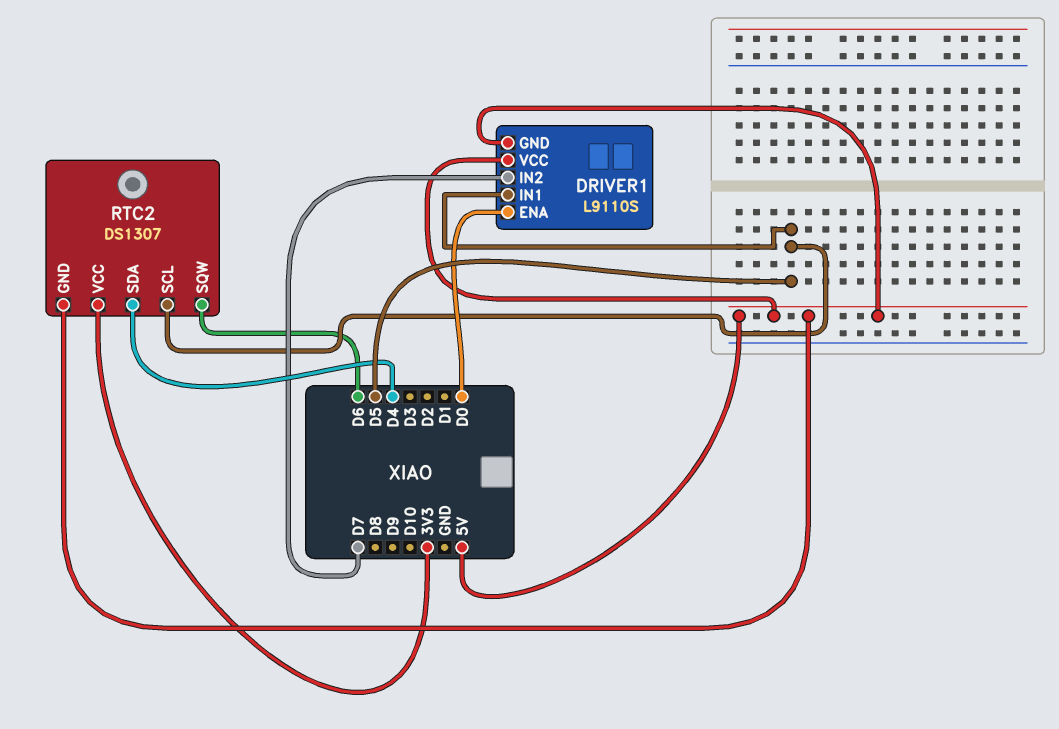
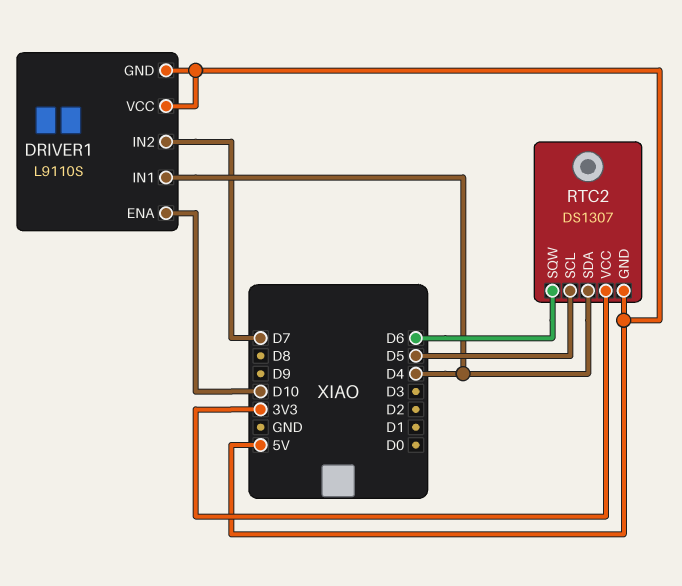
DRIVER1 pin ENA: D0 -> D10
DRIVER1 pin IN1: D5 -> D4

